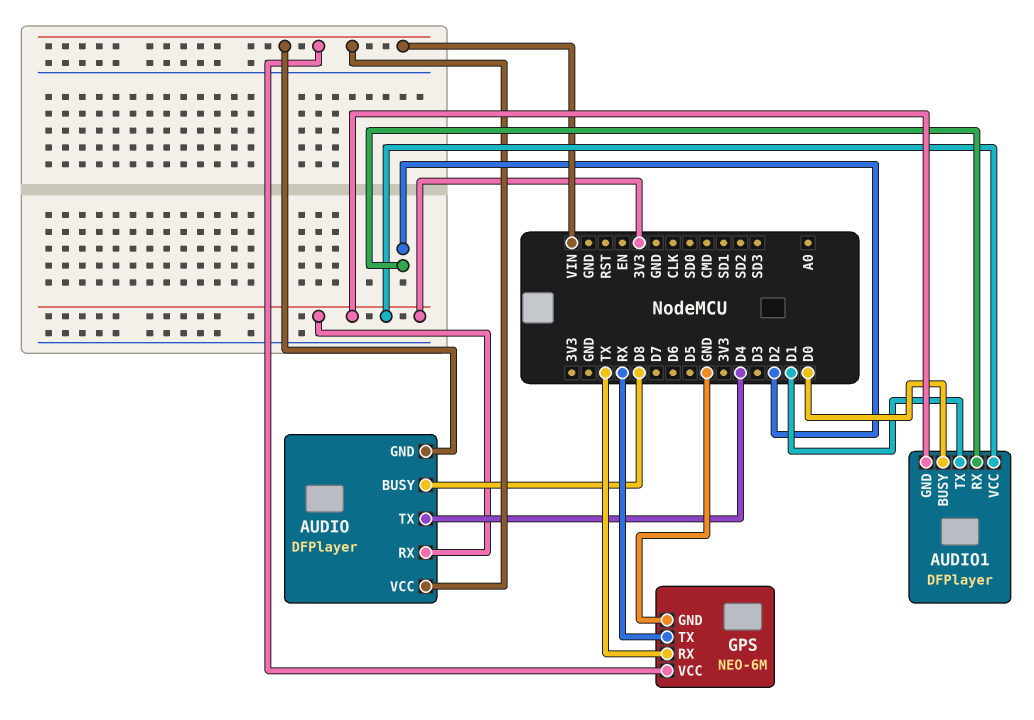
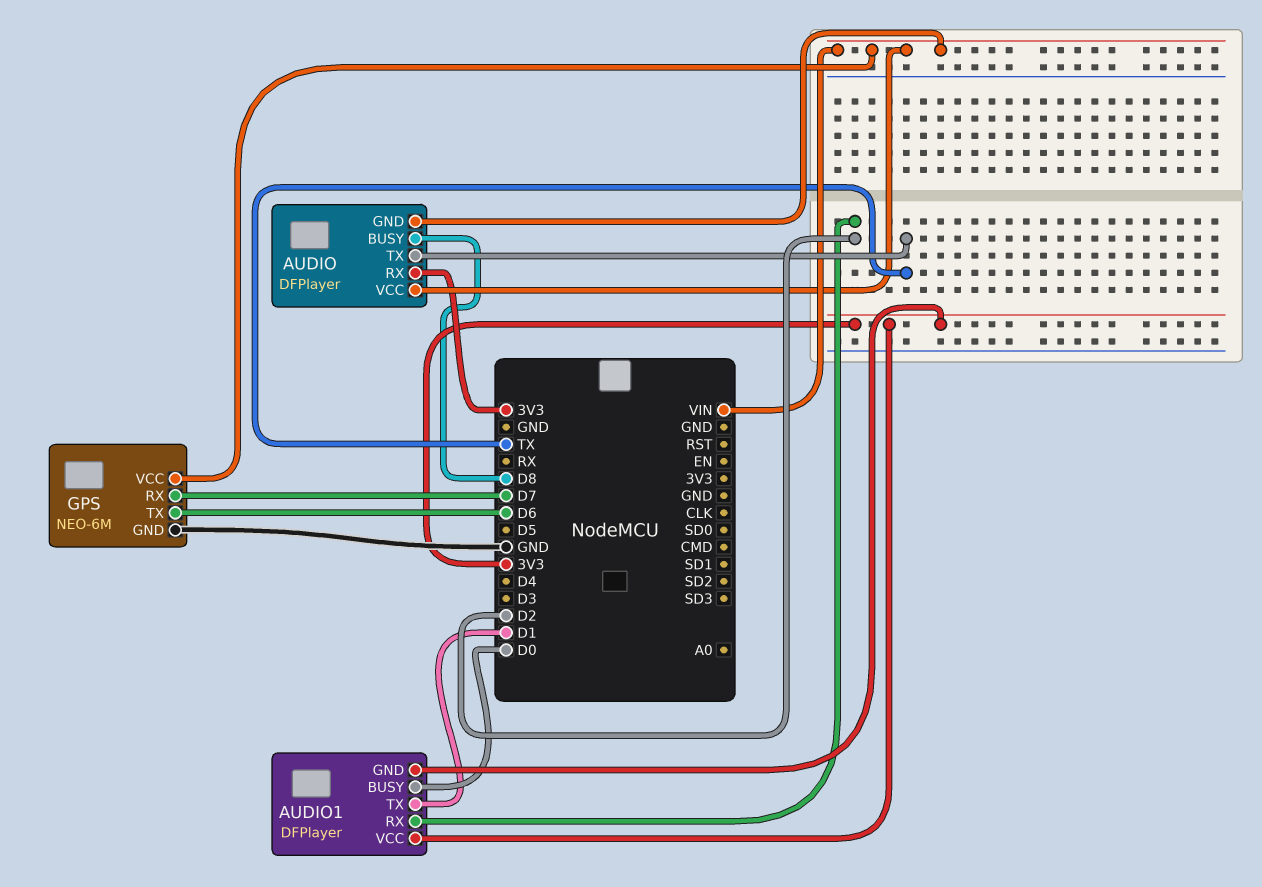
AUDIO pin TX: D4 -> TX
GPS pin RX: TX -> D7
GPS pin TX: RX -> D6

